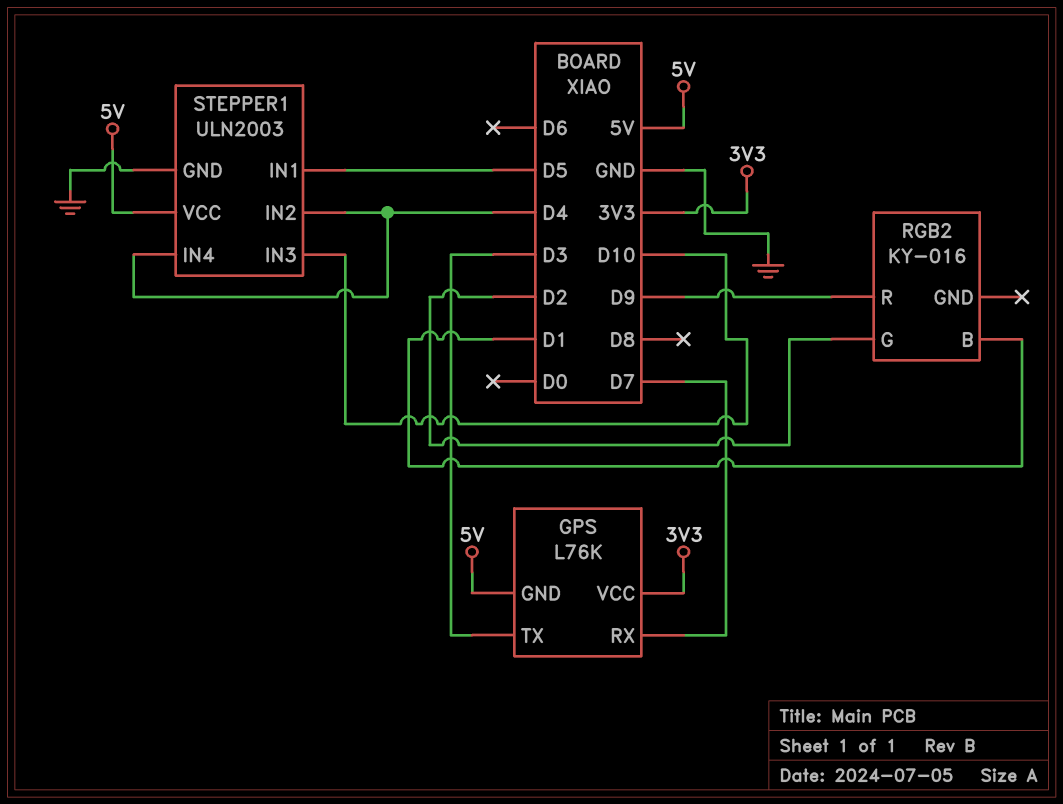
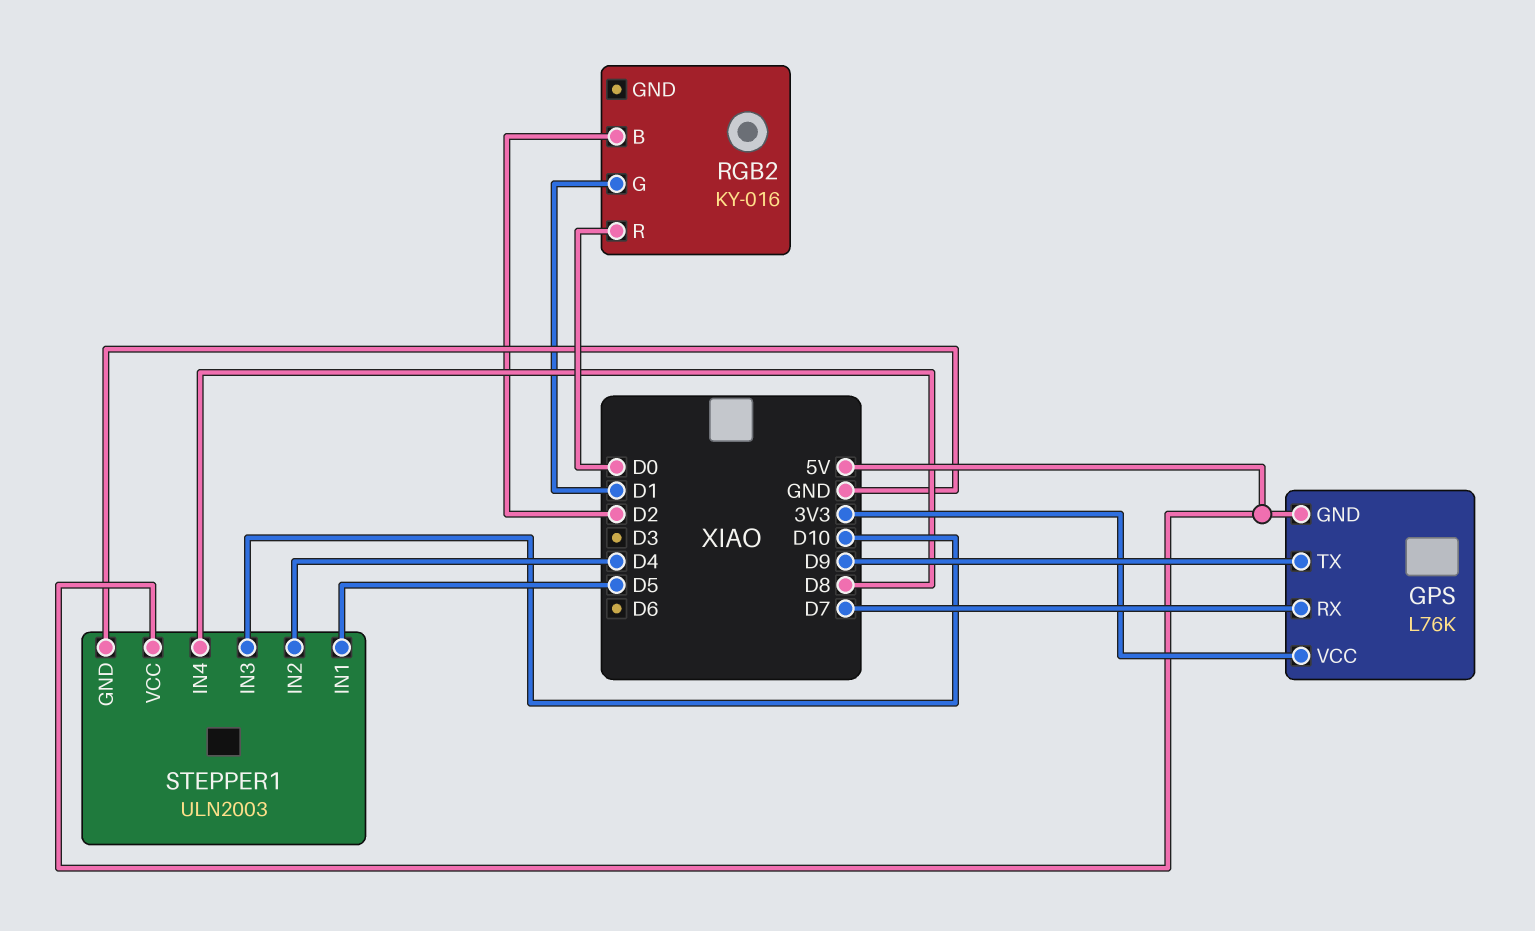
GPS pin TX: D3 -> D9
RGB2 pin B: D1 -> D2
RGB2 pin G: D2 -> D1
RGB2 pin R: D9 -> D0
STEPPER1 pin IN4: D4 -> D8

